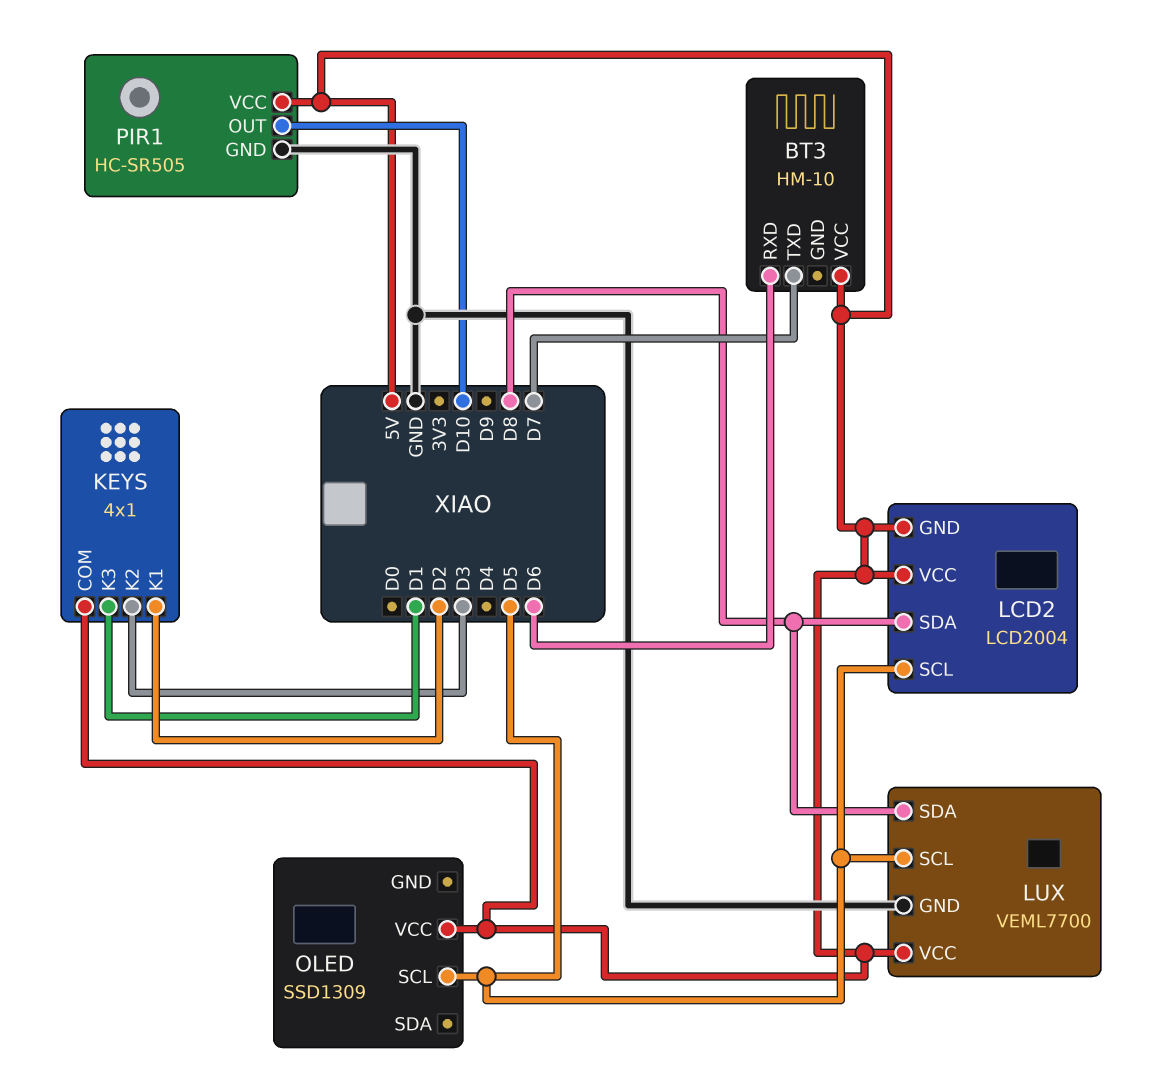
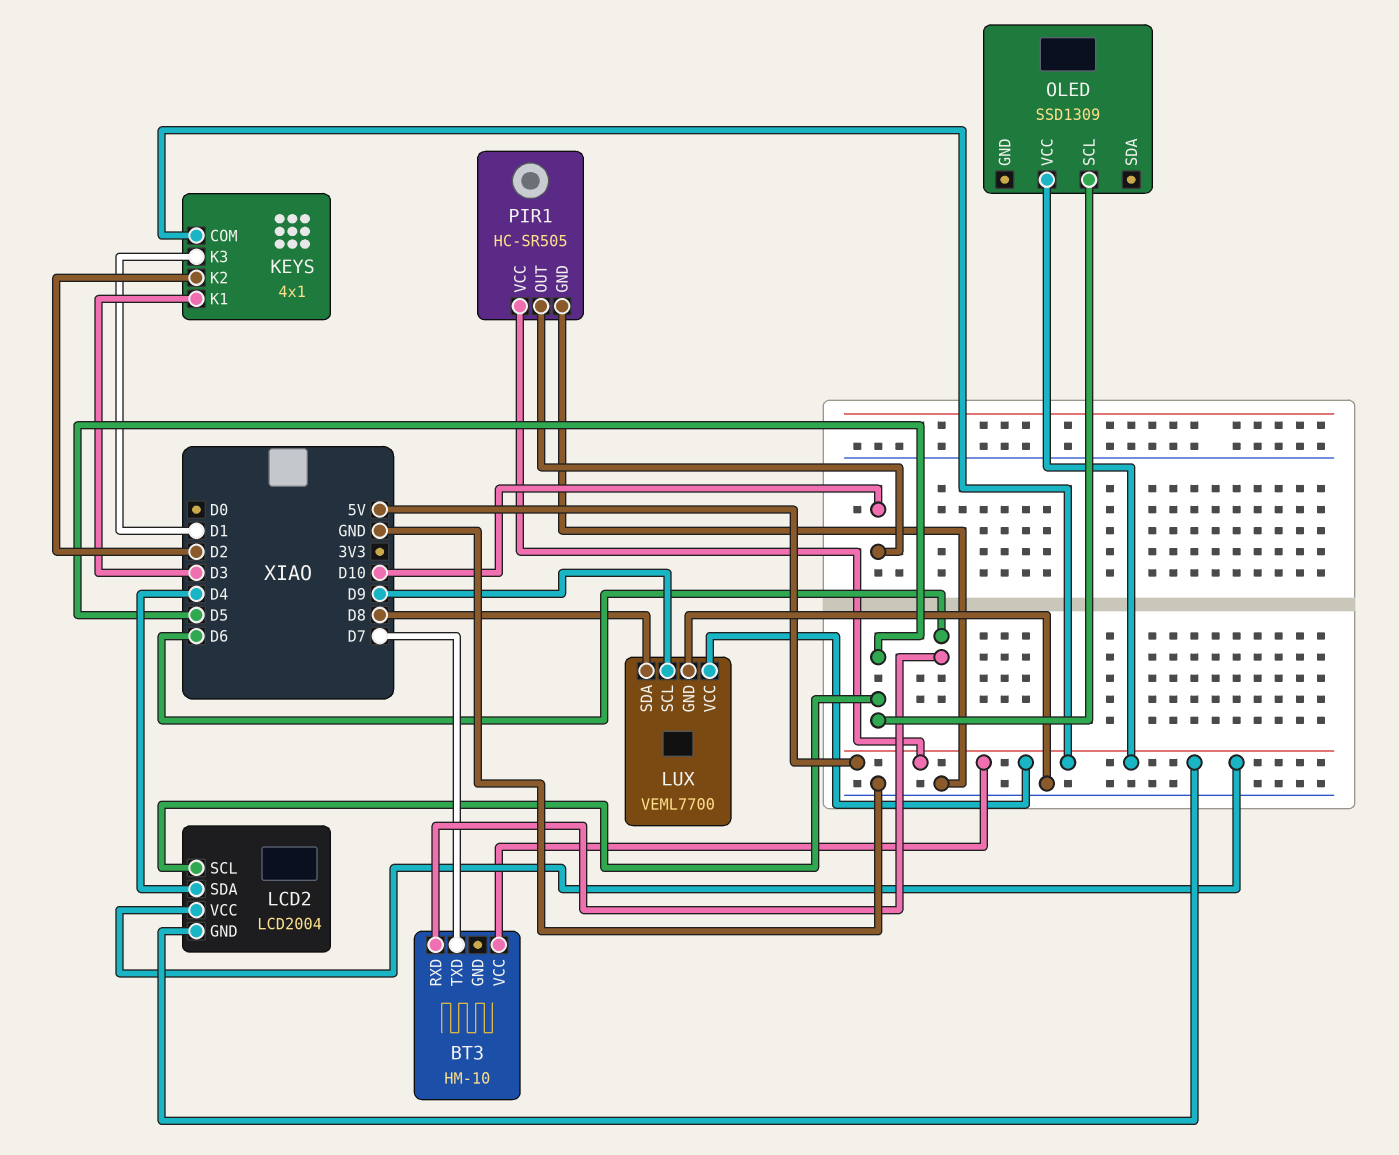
KEYS pin K1: D2 -> D3
KEYS pin K2: D3 -> D2
LCD2 pin SDA: D8 -> D4
LUX pin SCL: D5 -> D9

